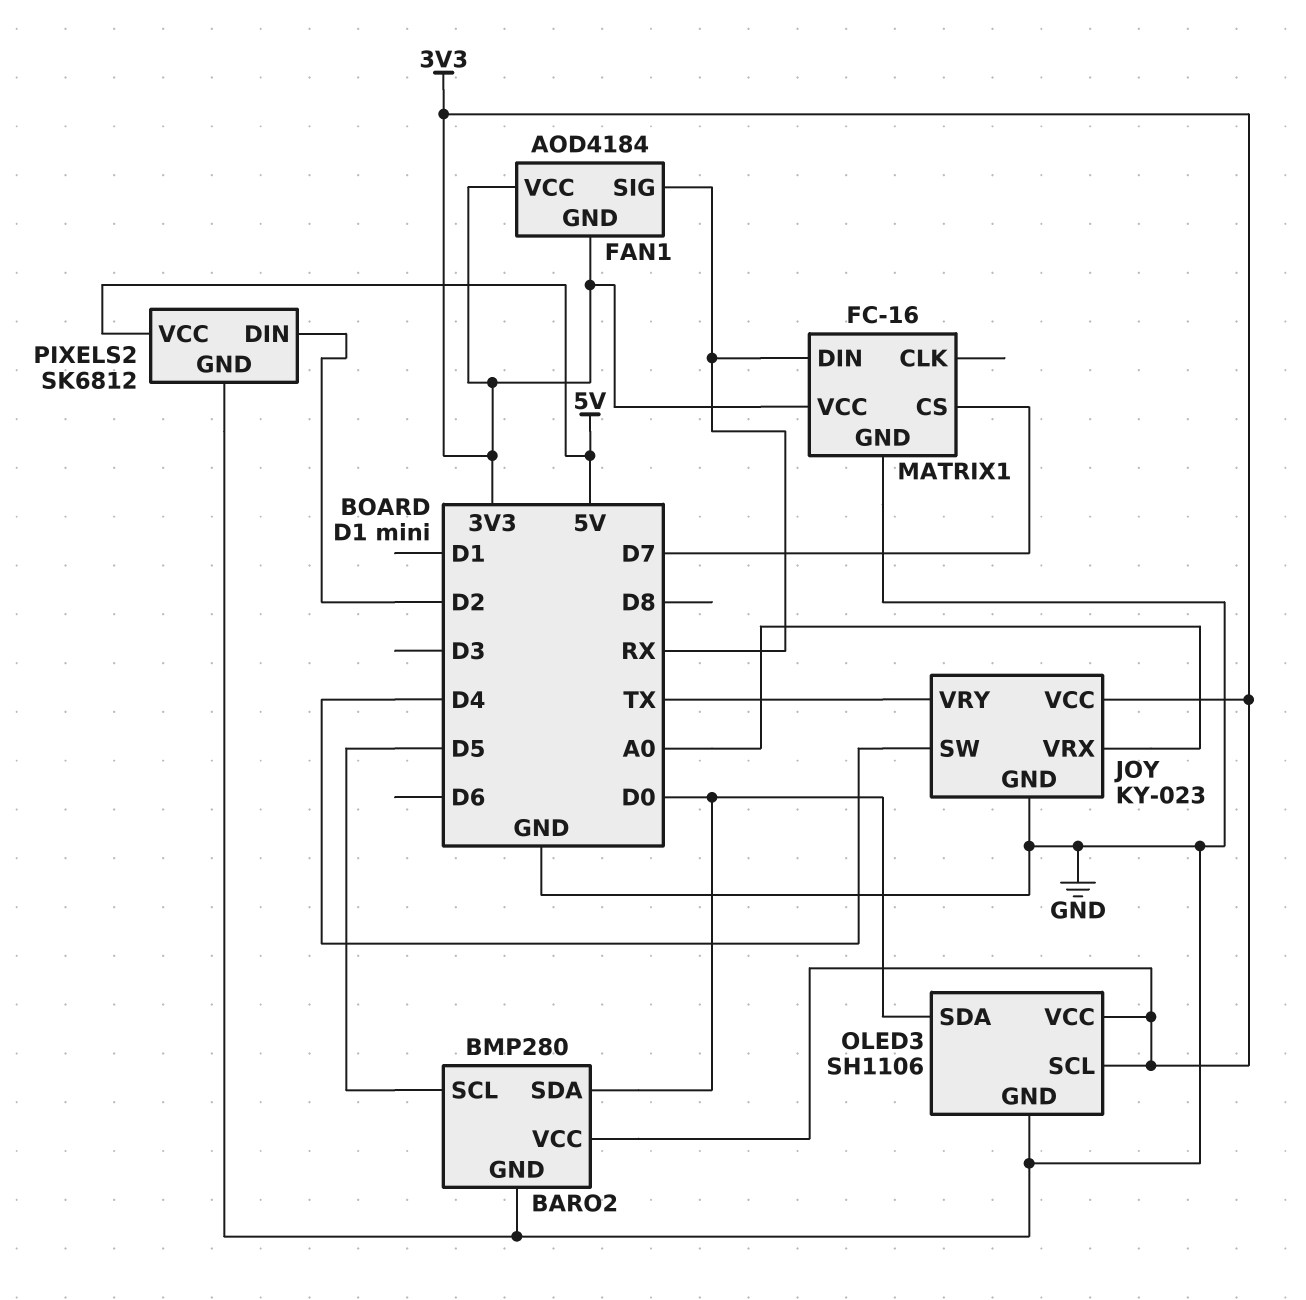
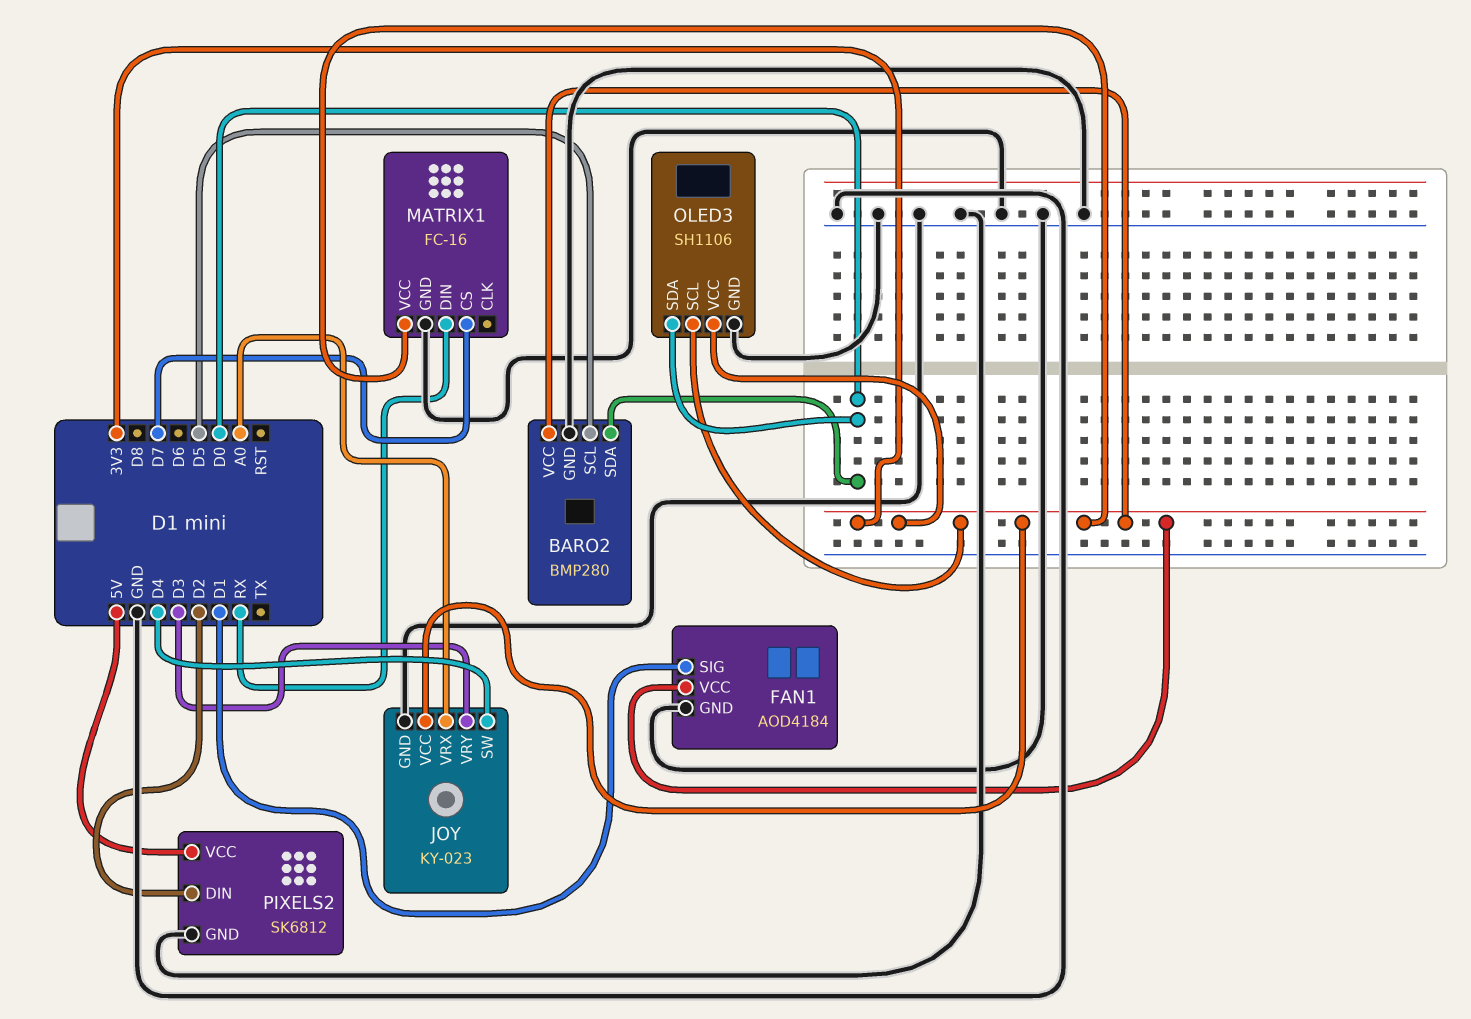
FAN1 pin GND: 3V3 -> GND
FAN1 pin SIG: RX -> D1
JOY pin VRY: TX -> D3

